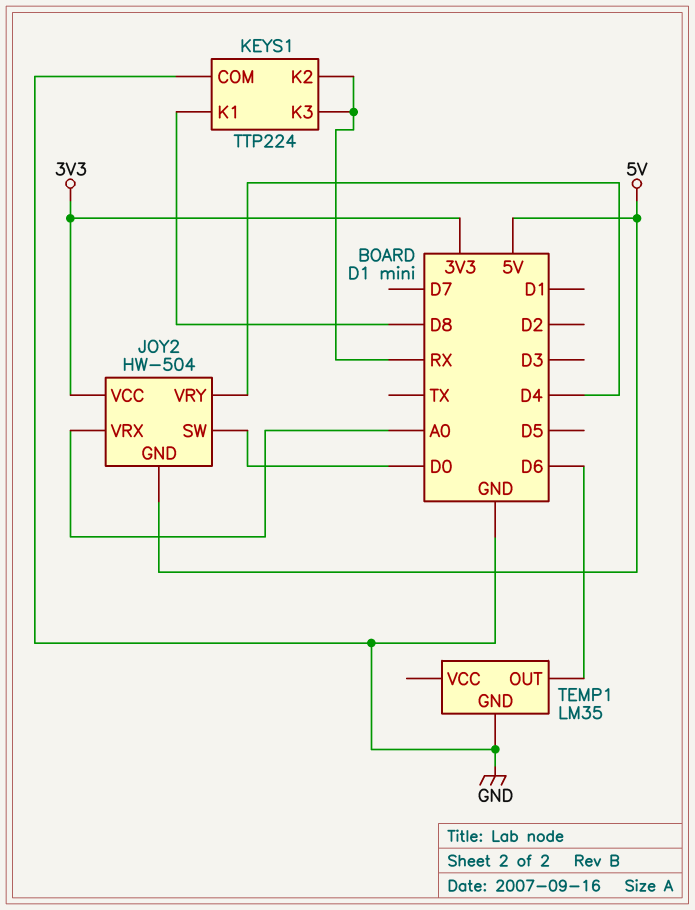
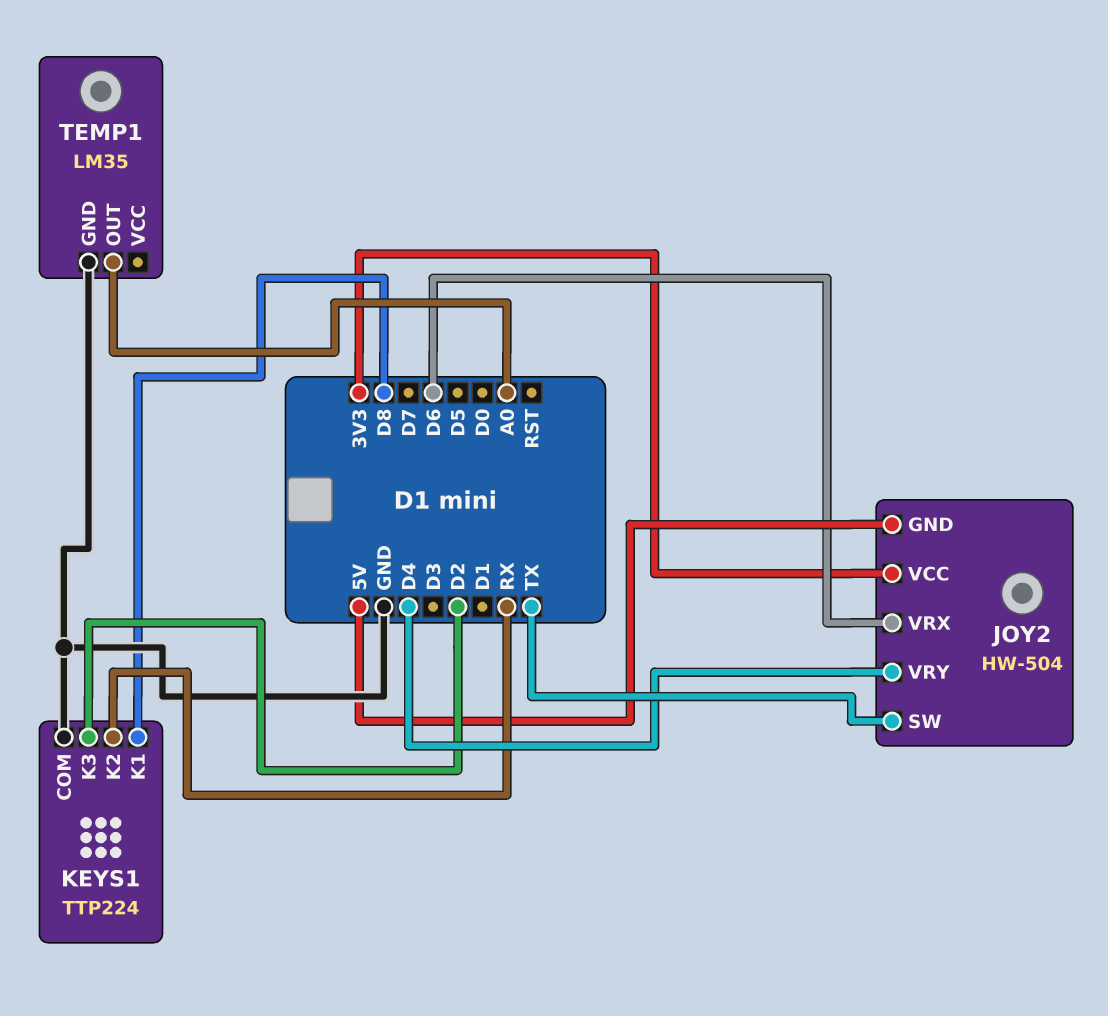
JOY2 pin SW: D0 -> TX
JOY2 pin VRX: A0 -> D6
KEYS1 pin K3: RX -> D2
TEMP1 pin OUT: D6 -> A0

